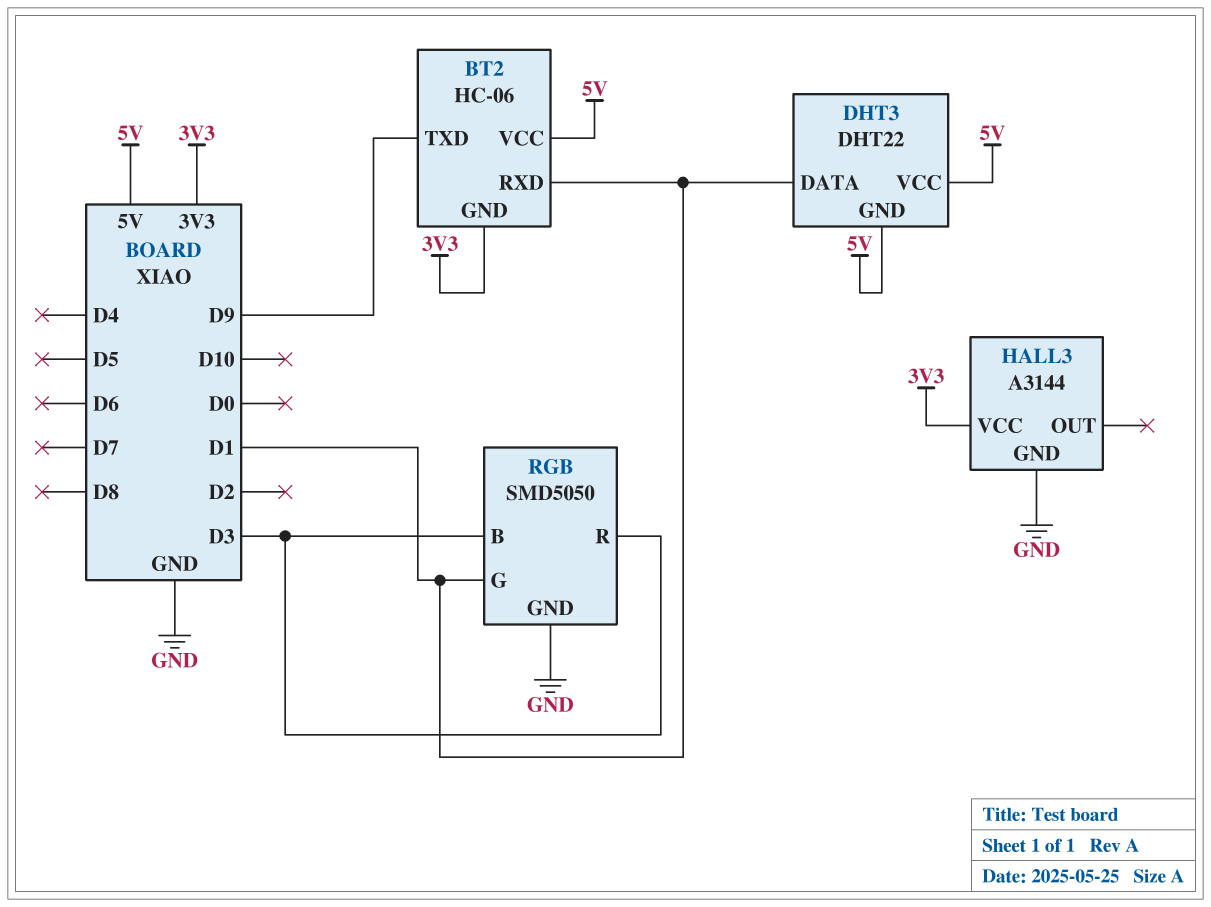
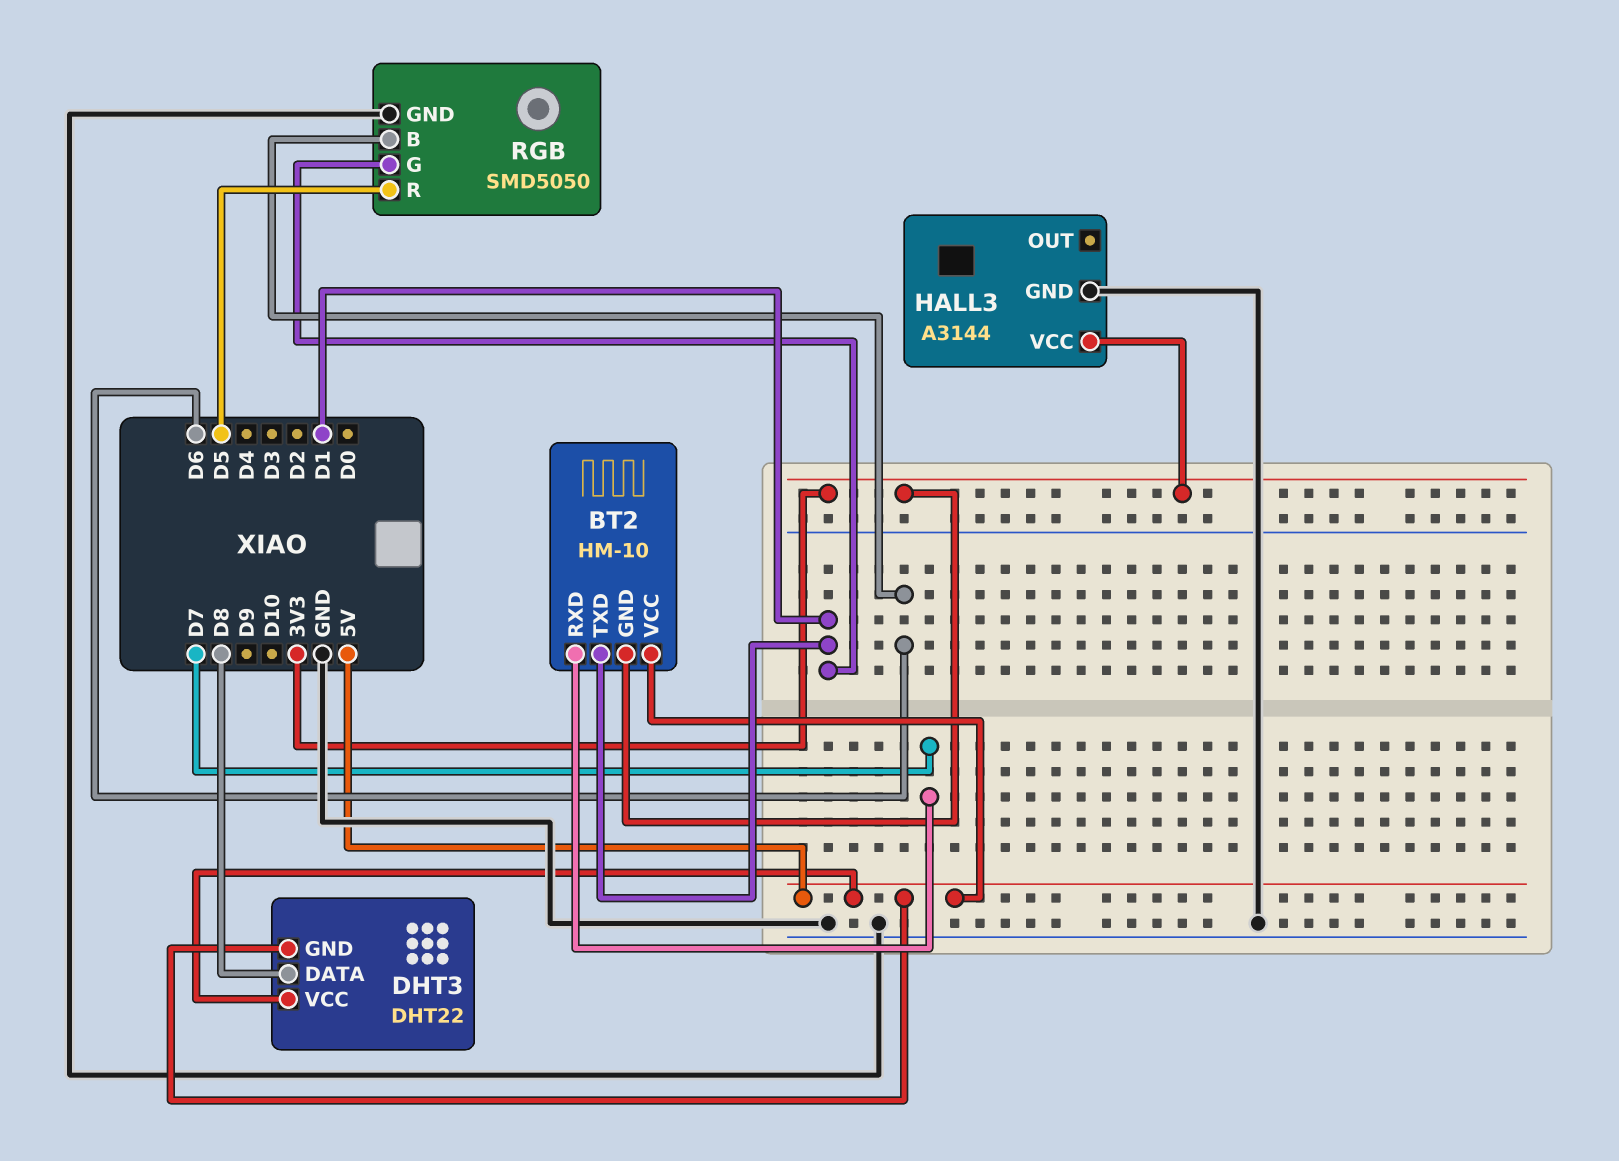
BT2: HC-06 -> HM-10
BT2 pin RXD: D1 -> D7
BT2 pin TXD: D9 -> D1
DHT3 pin DATA: D1 -> D8
RGB pin B: D3 -> D6
RGB pin R: D3 -> D5

